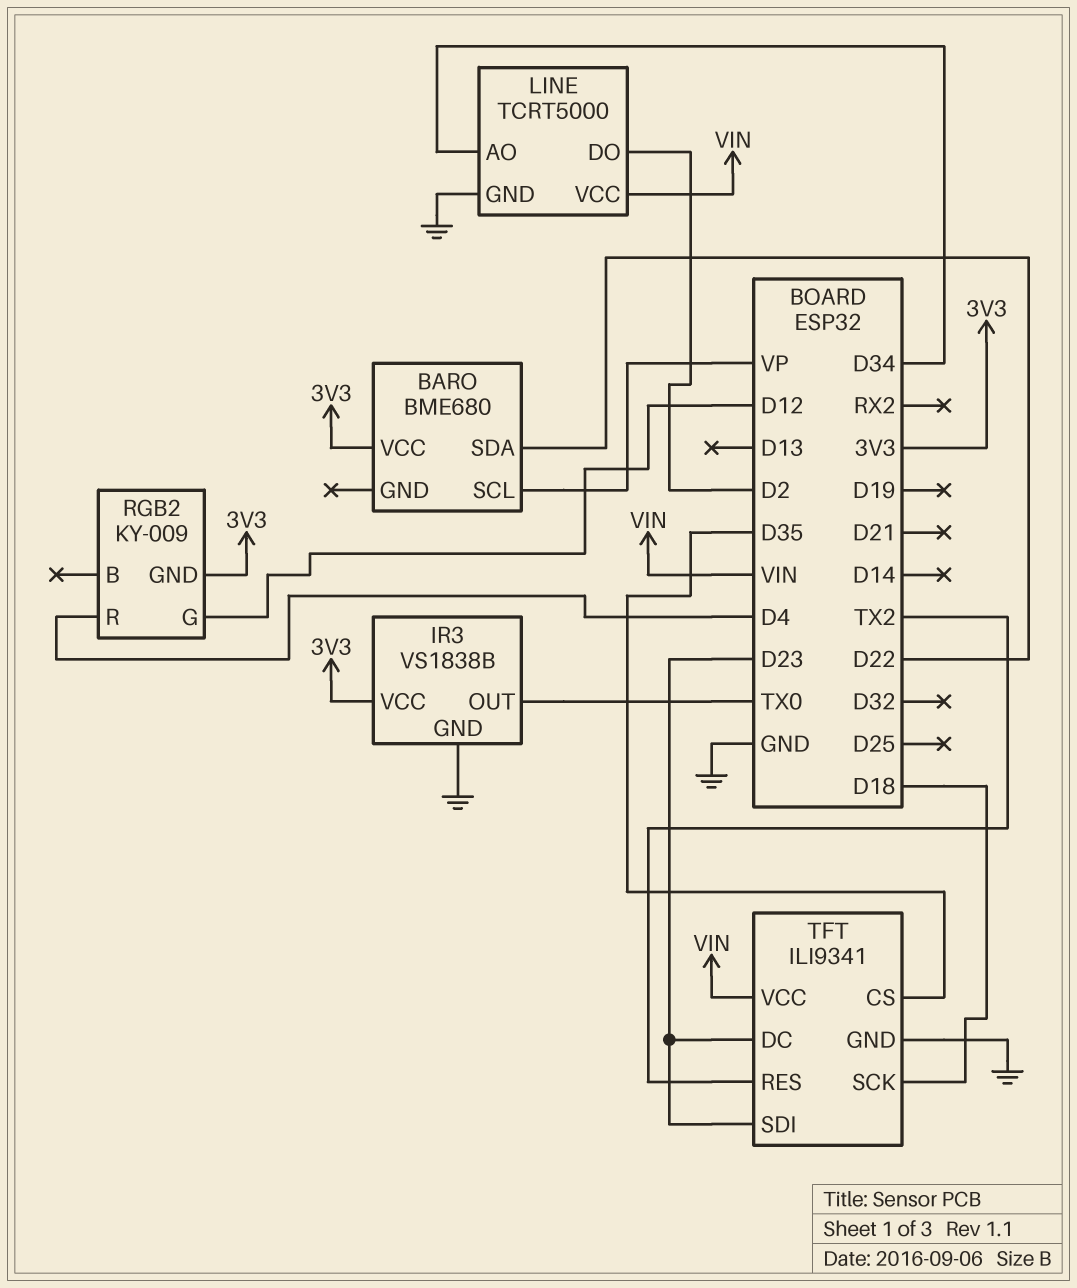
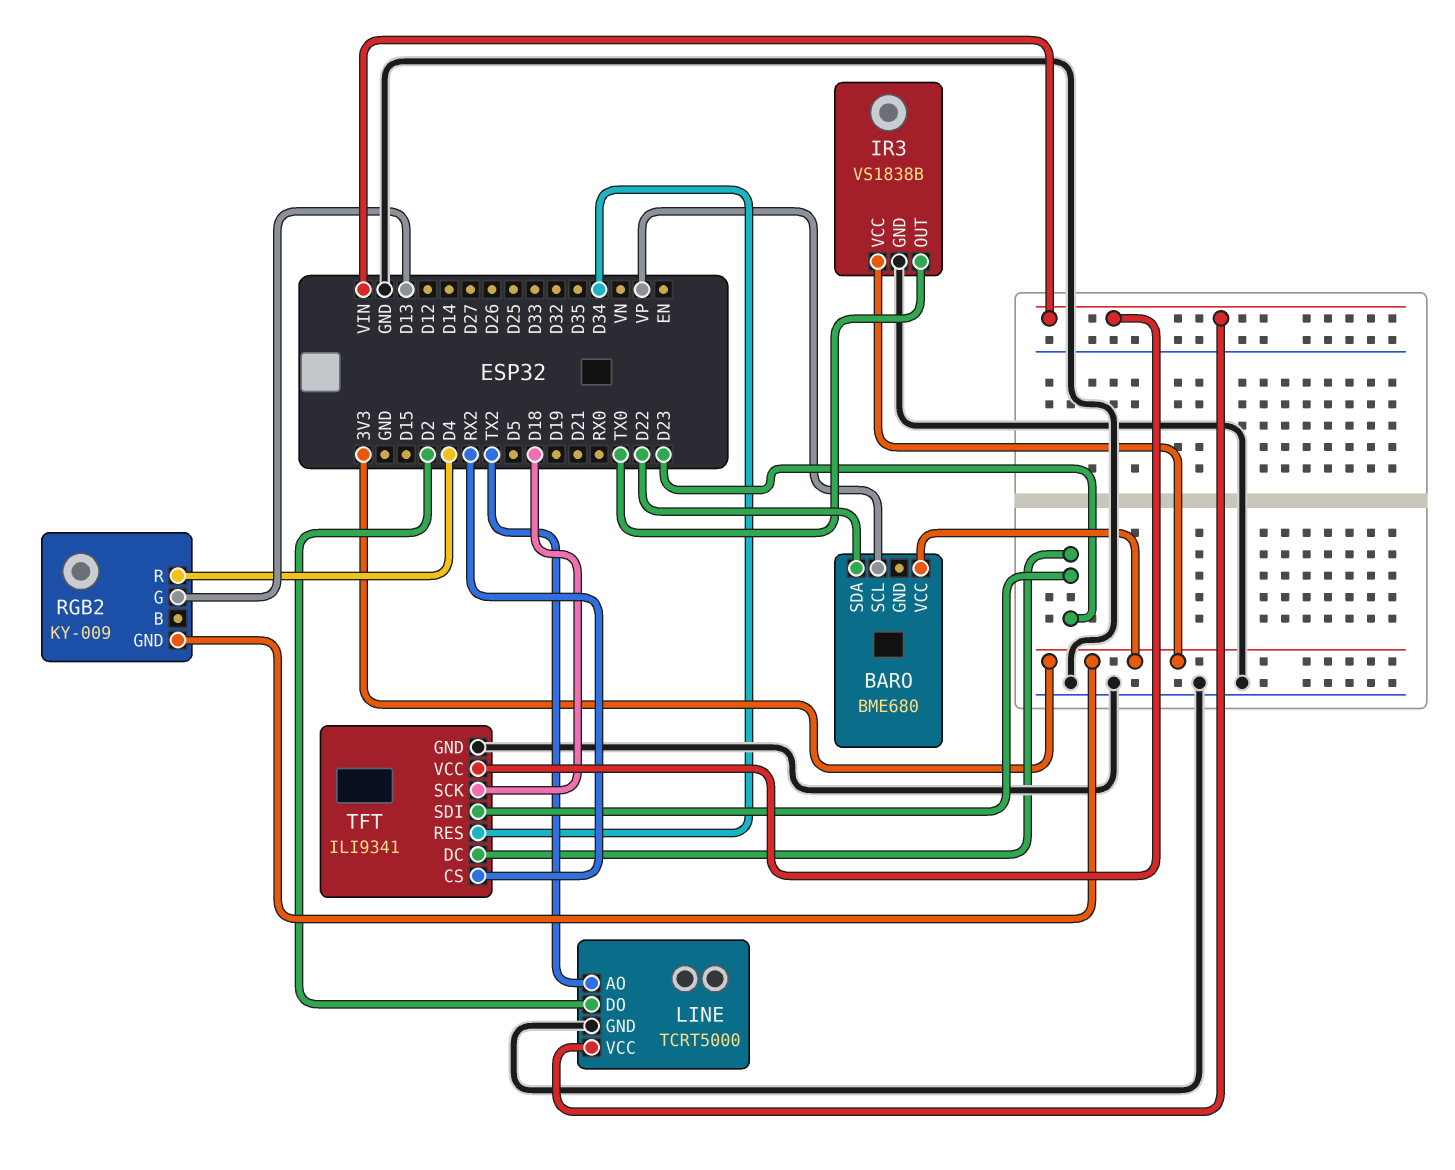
LINE pin AO: D34 -> TX2
RGB2 pin G: D12 -> D13
TFT pin CS: D35 -> RX2
TFT pin RES: TX2 -> D34

